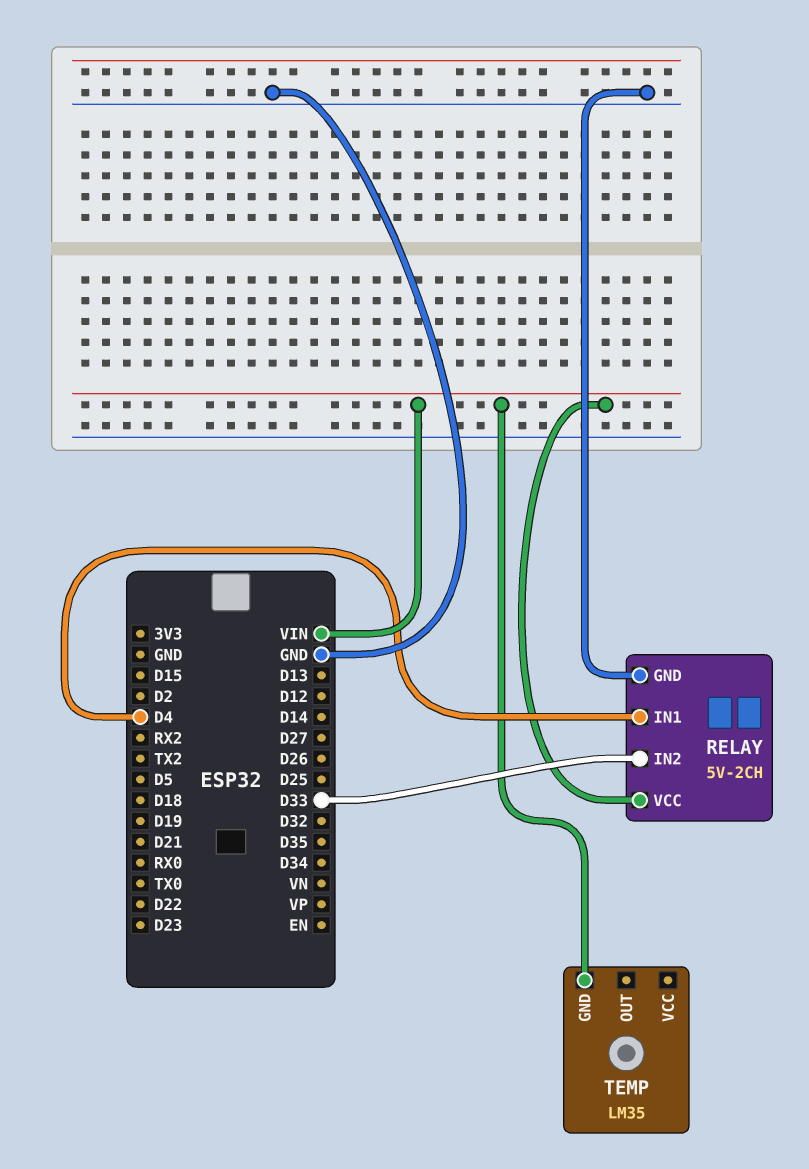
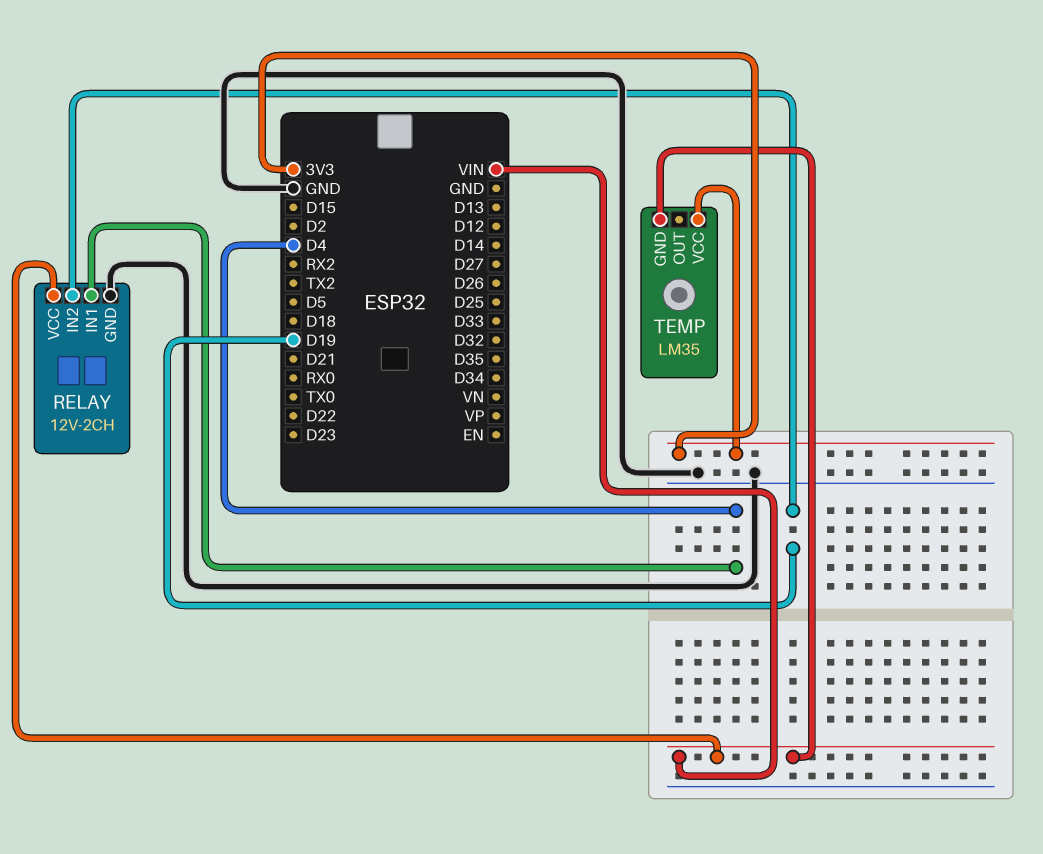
RELAY: 5V-2CH -> 12V-2CH
RELAY pin IN2: D33 -> D19
TEMP pin VCC: none -> 3V3

